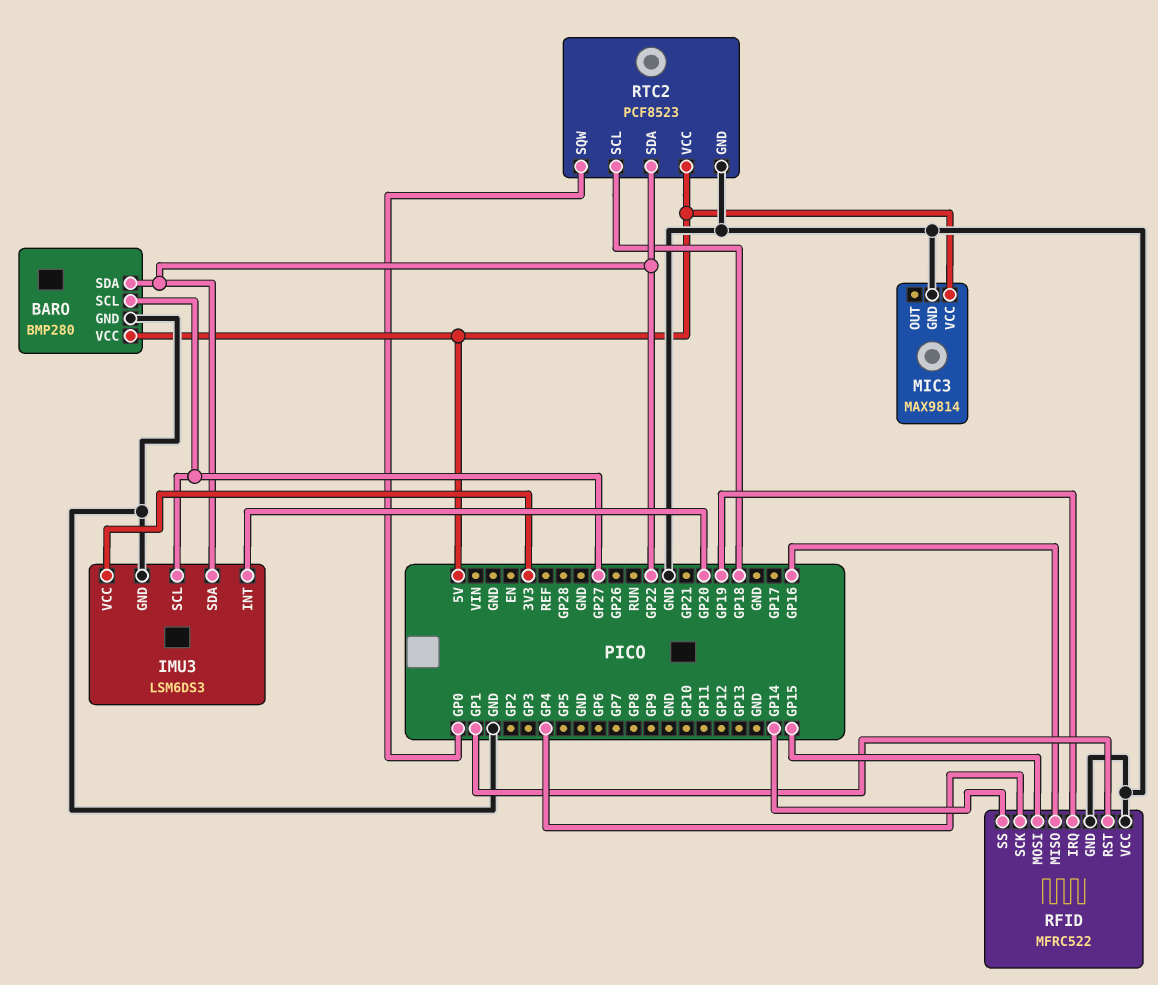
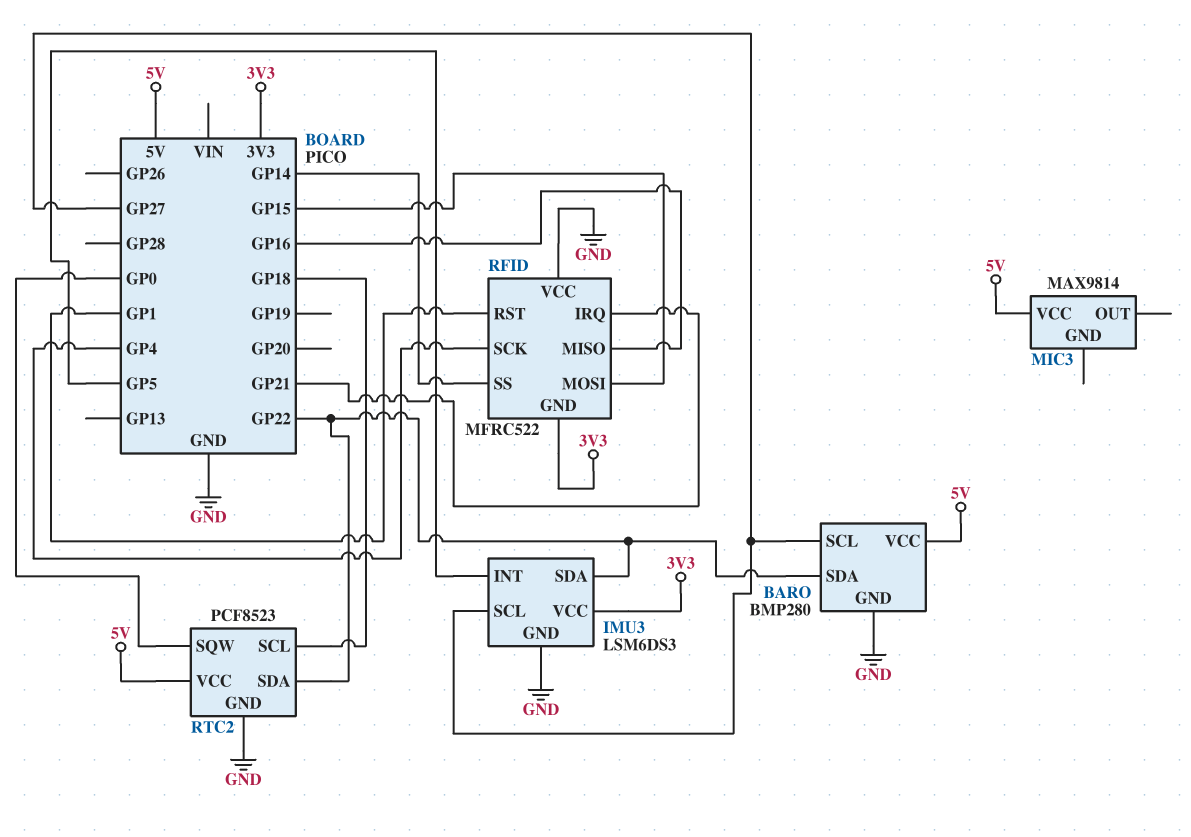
IMU3 pin INT: GP20 -> GP5
MIC3 pin GND: GND -> none
RFID pin GND: GND -> 3V3
RFID pin IRQ: GP19 -> GP21

